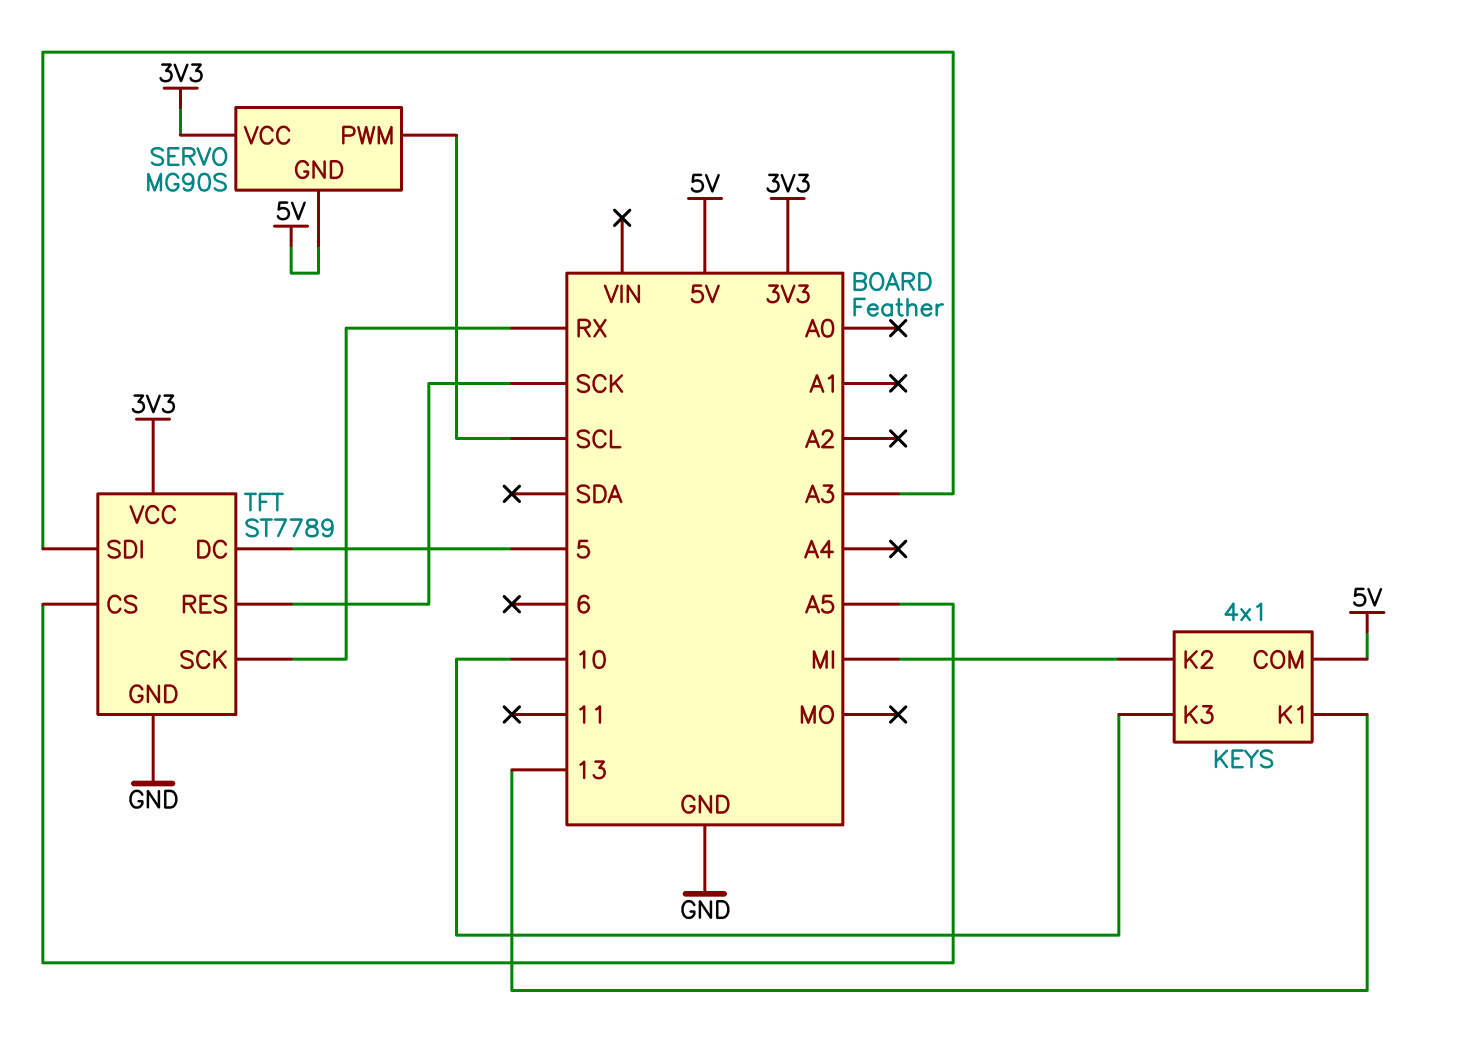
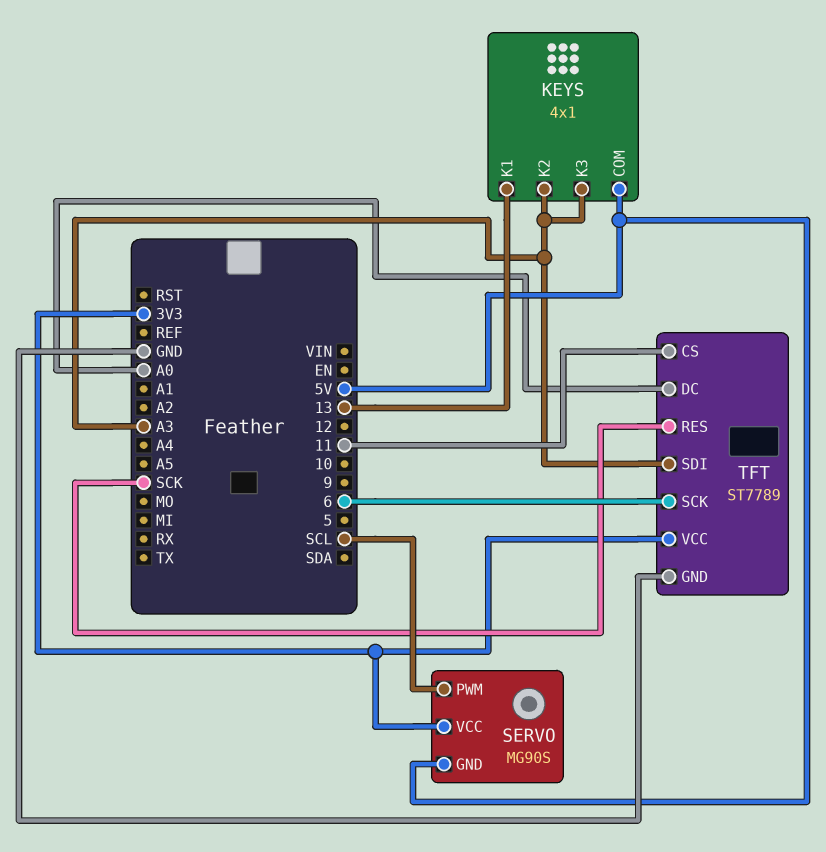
KEYS pin K2: MI -> A3
KEYS pin K3: 10 -> A3
TFT pin CS: A5 -> 11
TFT pin DC: 5 -> A0
TFT pin SCK: RX -> 6

